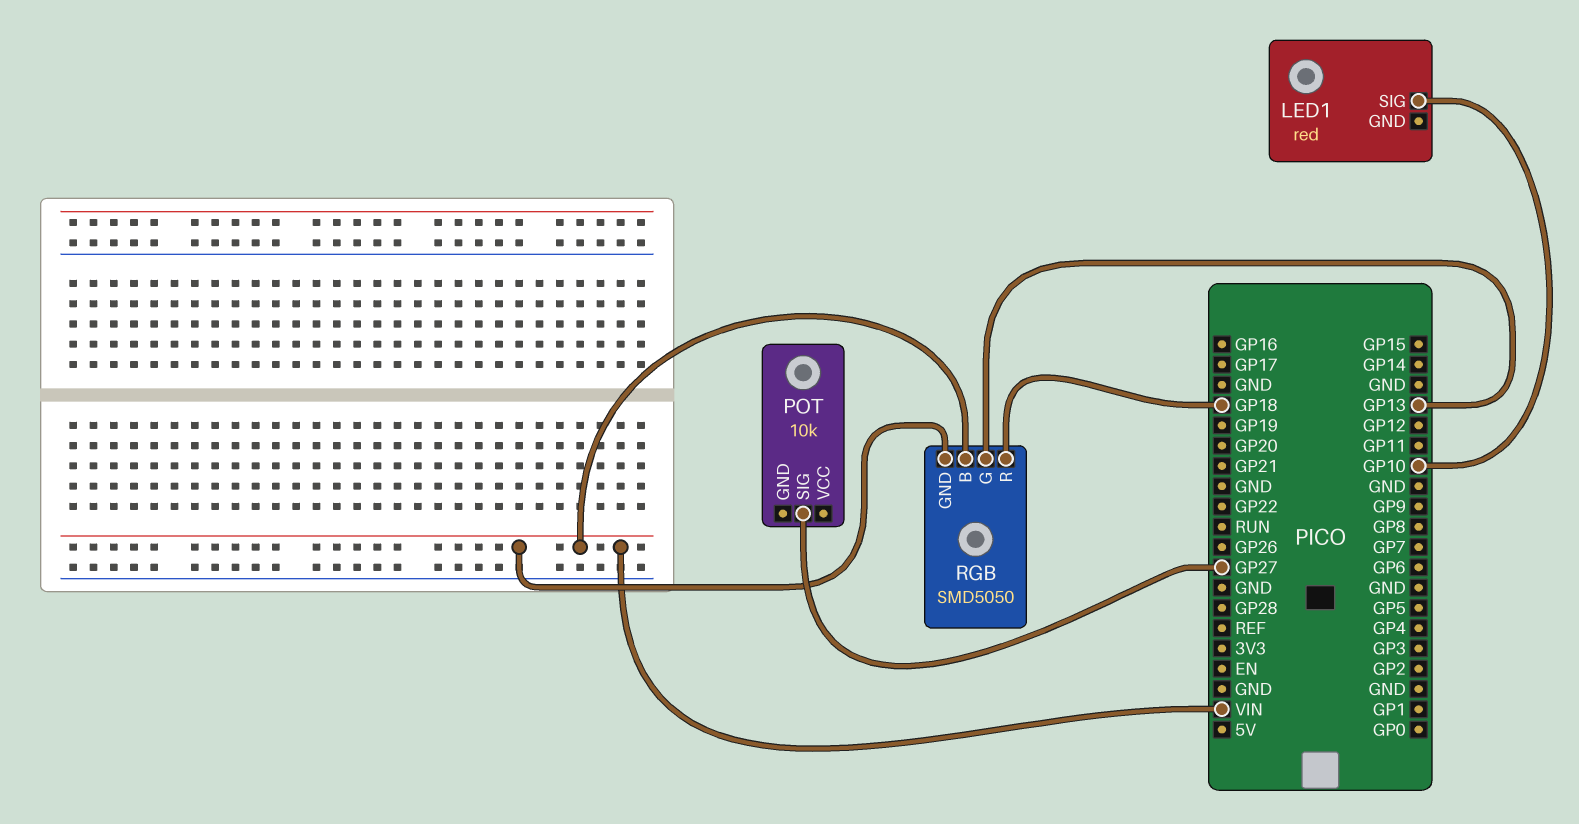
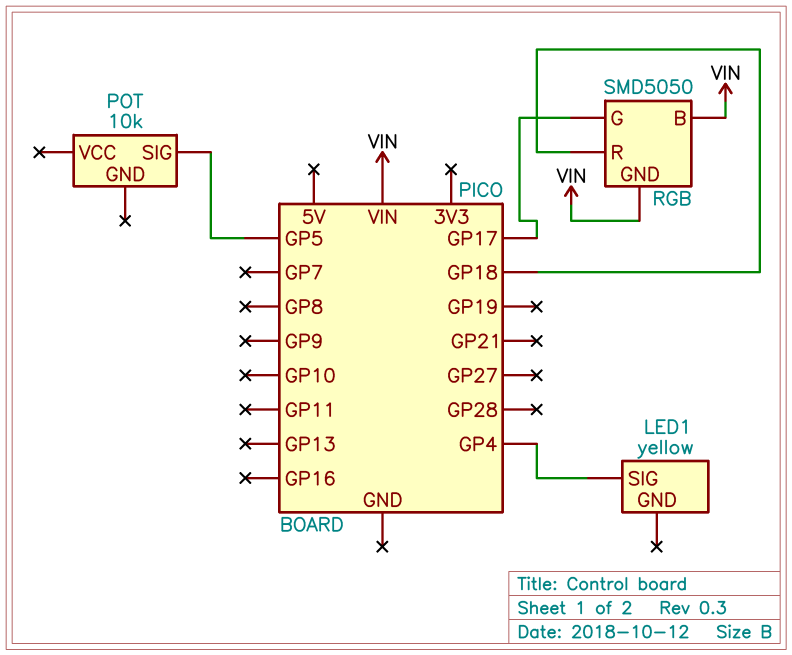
LED1: red -> yellow
LED1 pin SIG: GP10 -> GP4
POT pin SIG: GP27 -> GP5
RGB pin G: GP13 -> GP17

